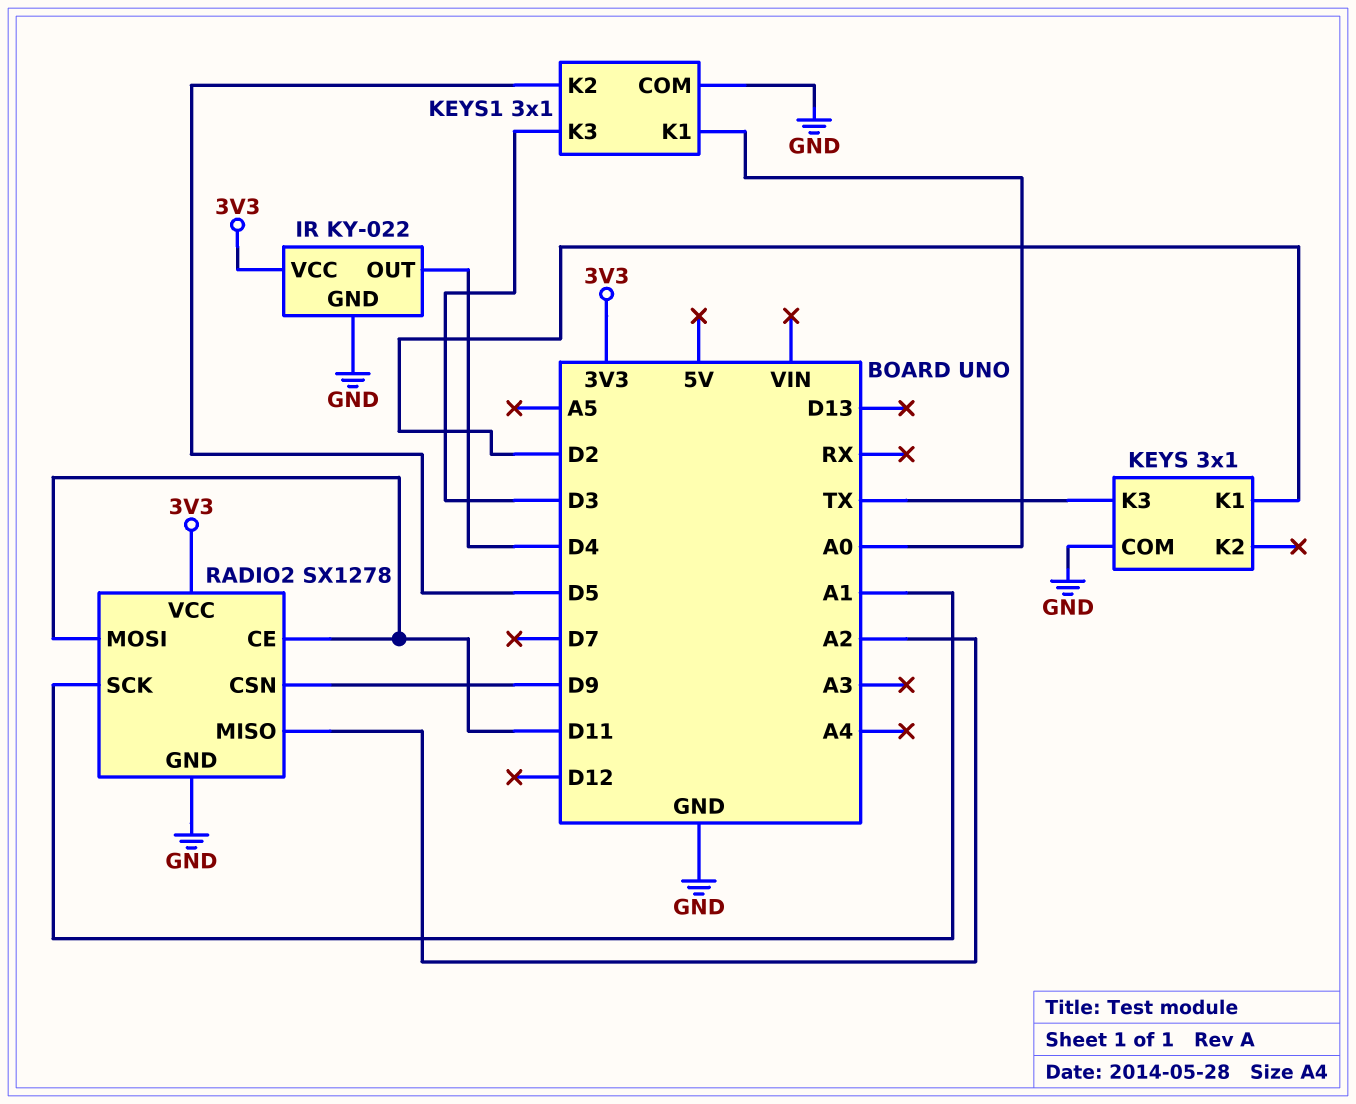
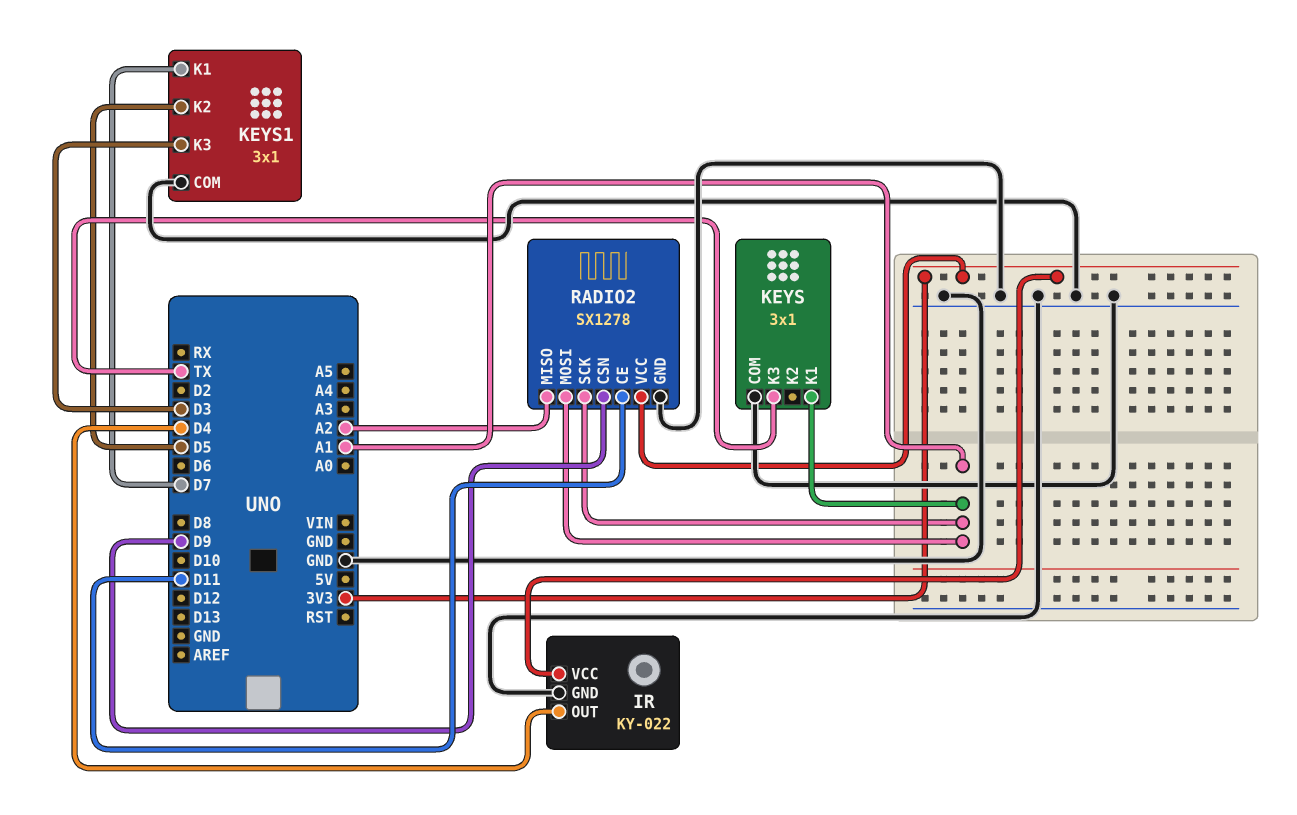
KEYS pin K1: D2 -> A1
KEYS1 pin K1: A0 -> D7
RADIO2 pin MOSI: D11 -> A1

